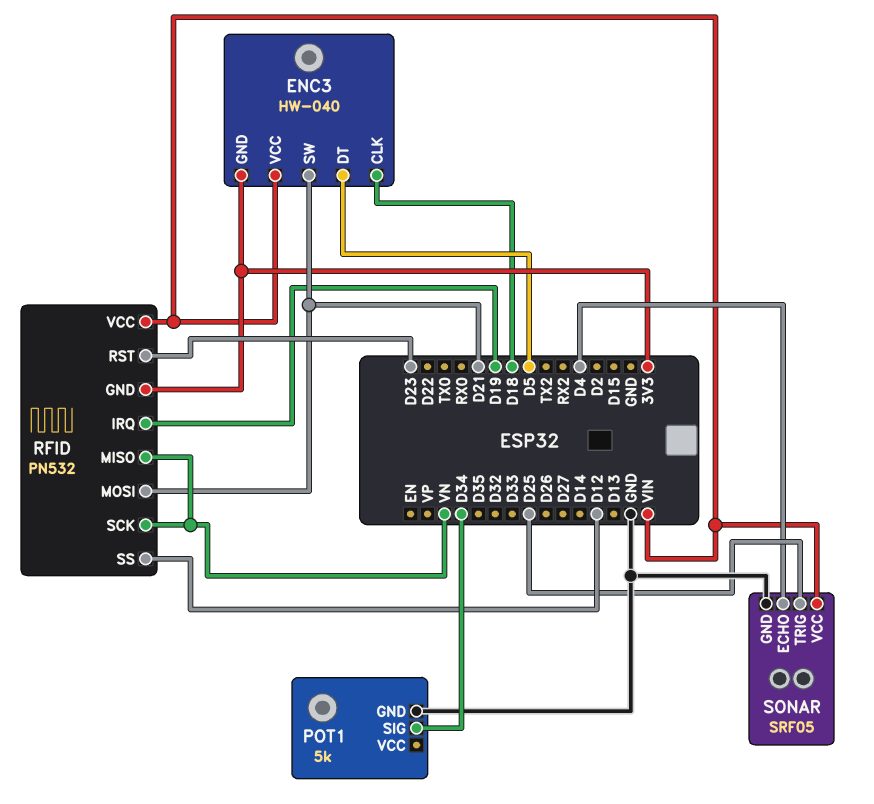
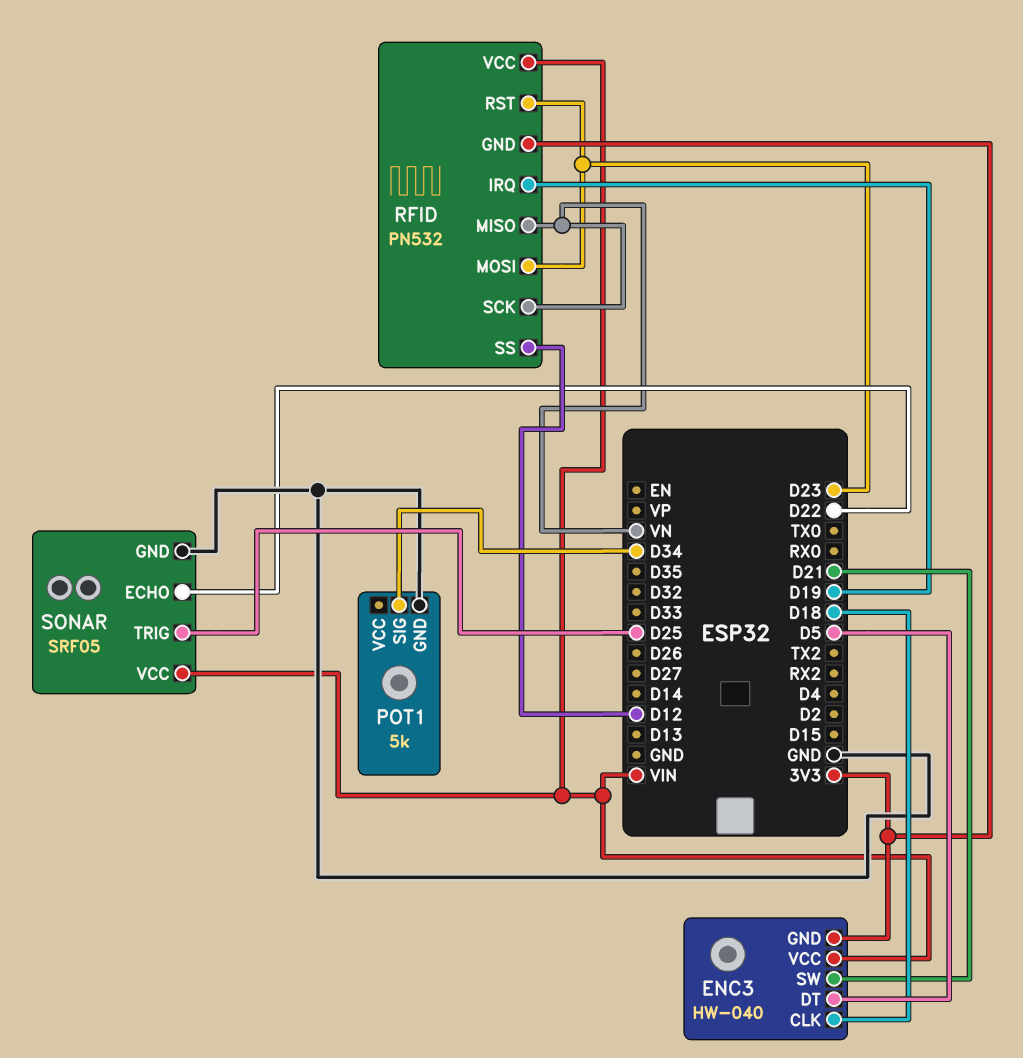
RFID pin MOSI: D21 -> D23
SONAR pin ECHO: D4 -> D22

